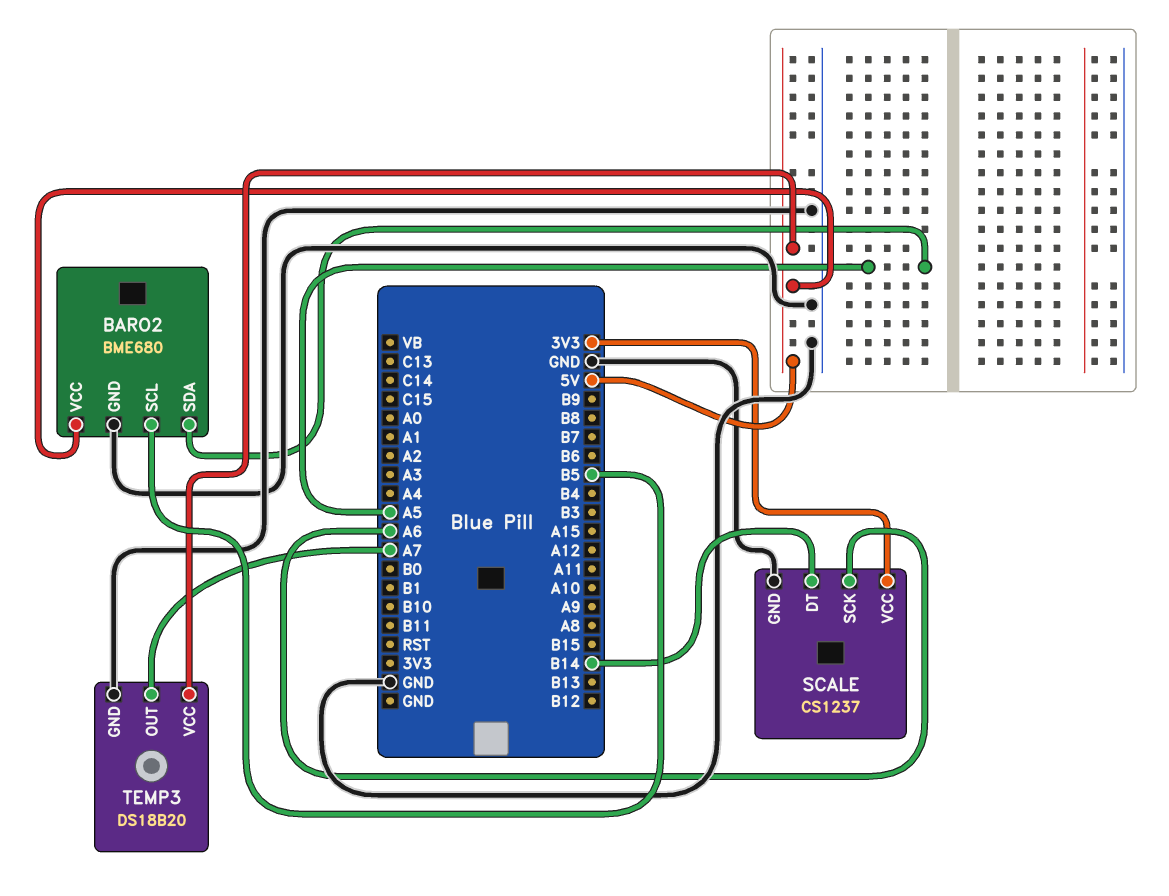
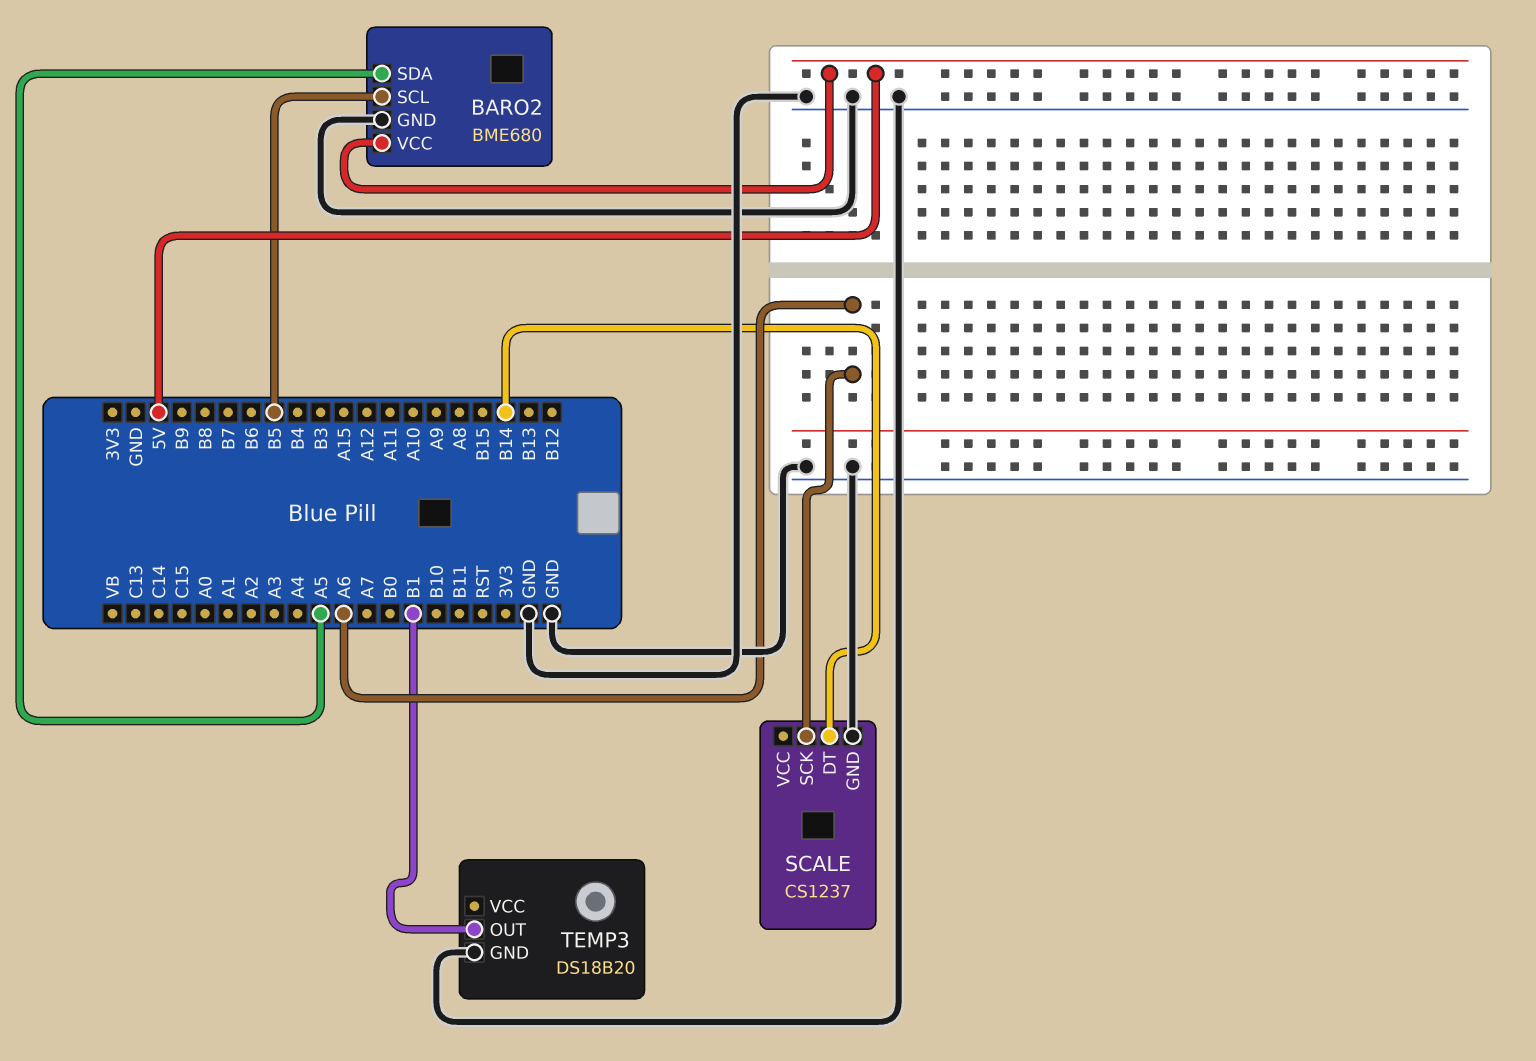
SCALE pin VCC: 3V3 -> none
TEMP3 pin OUT: A7 -> B1
TEMP3 pin VCC: 5V -> none

